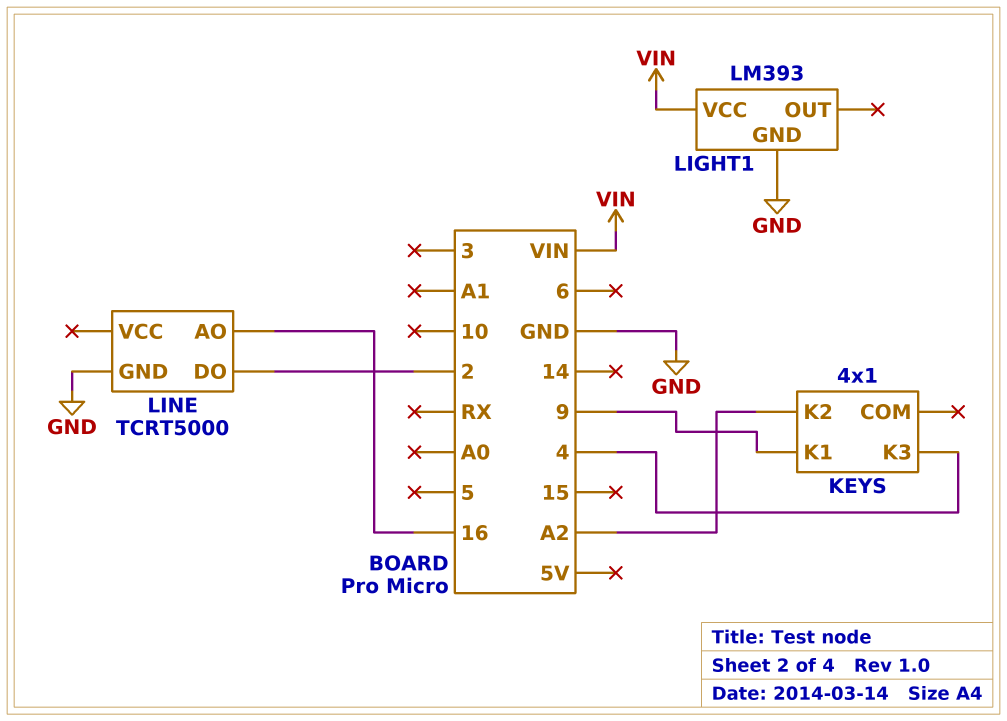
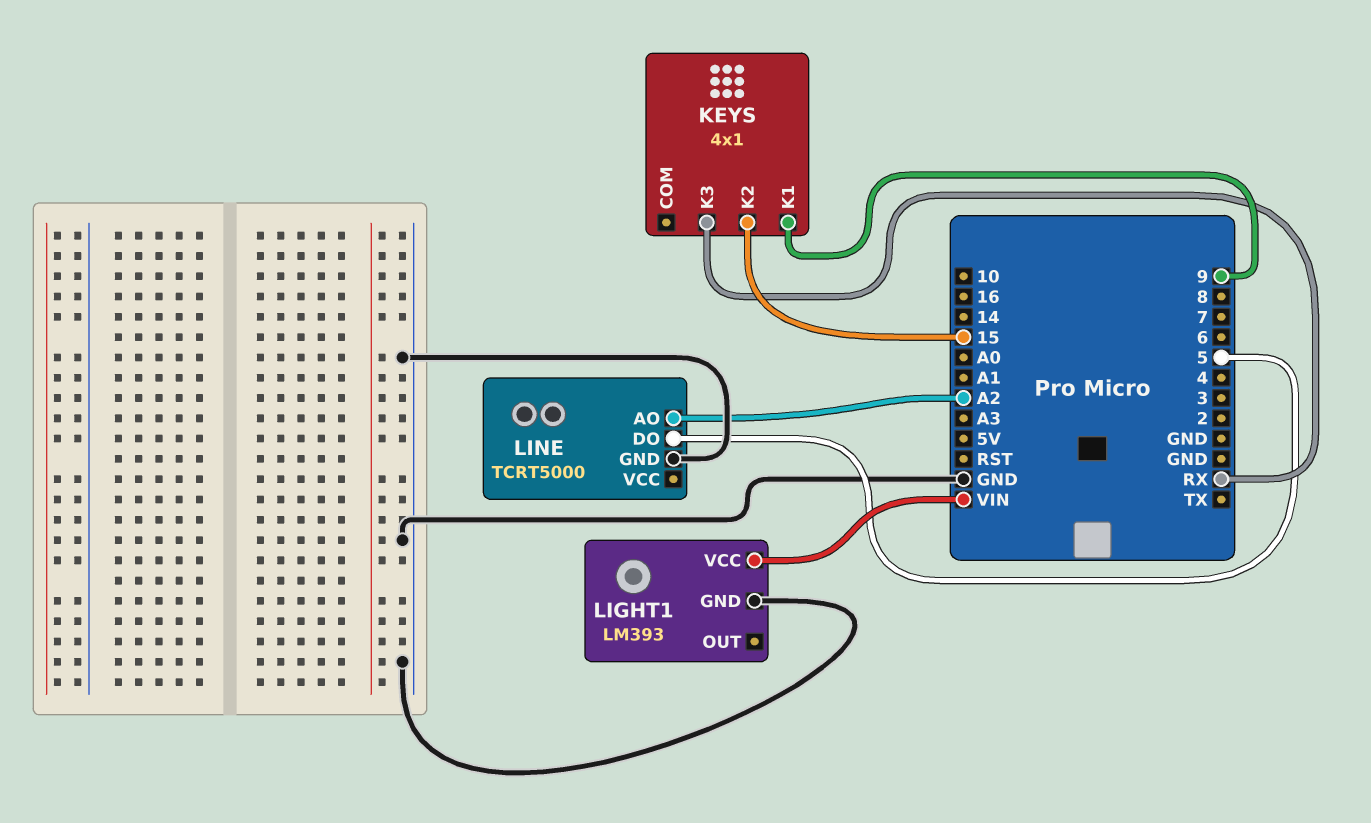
KEYS pin K2: A2 -> 15
KEYS pin K3: 4 -> RX
LINE pin AO: 16 -> A2
LINE pin DO: 2 -> 5

